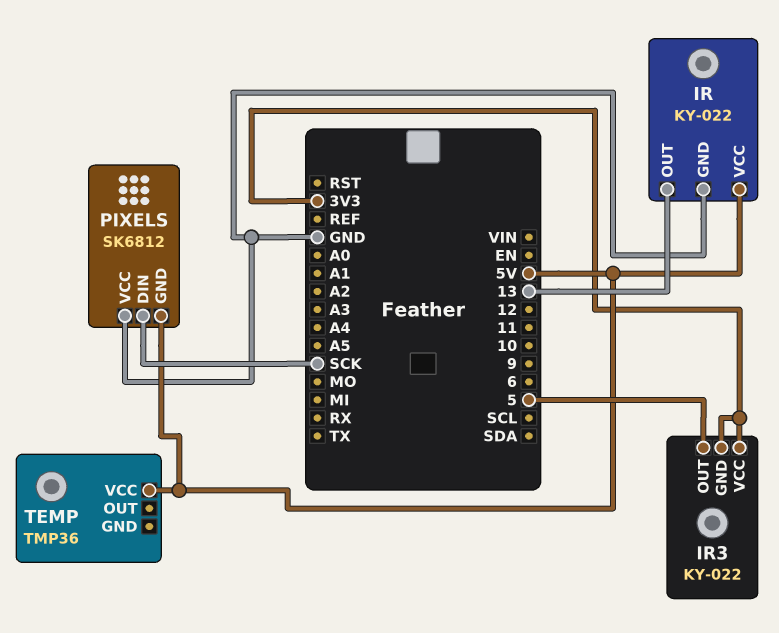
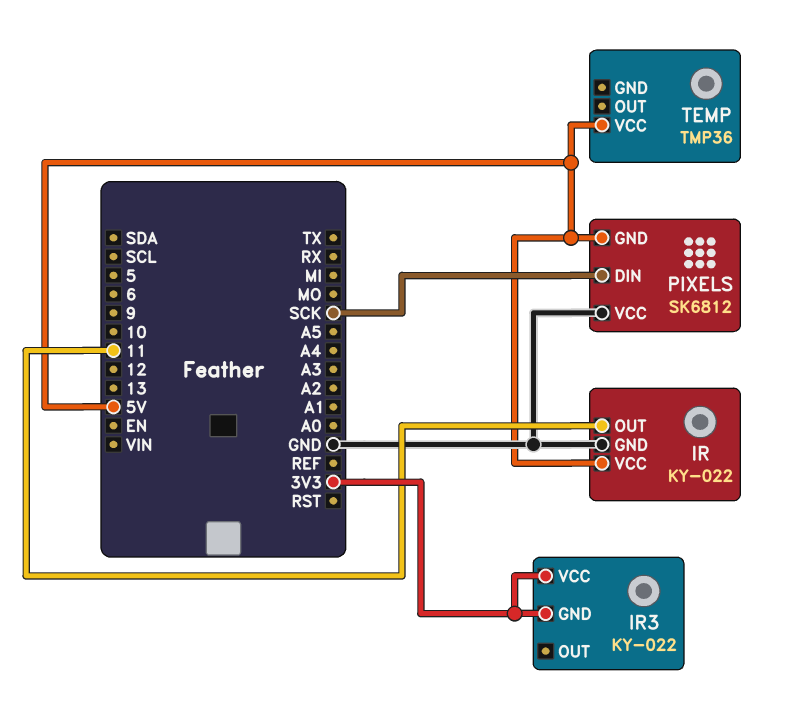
IR pin OUT: 13 -> 11
IR3 pin OUT: 5 -> none

